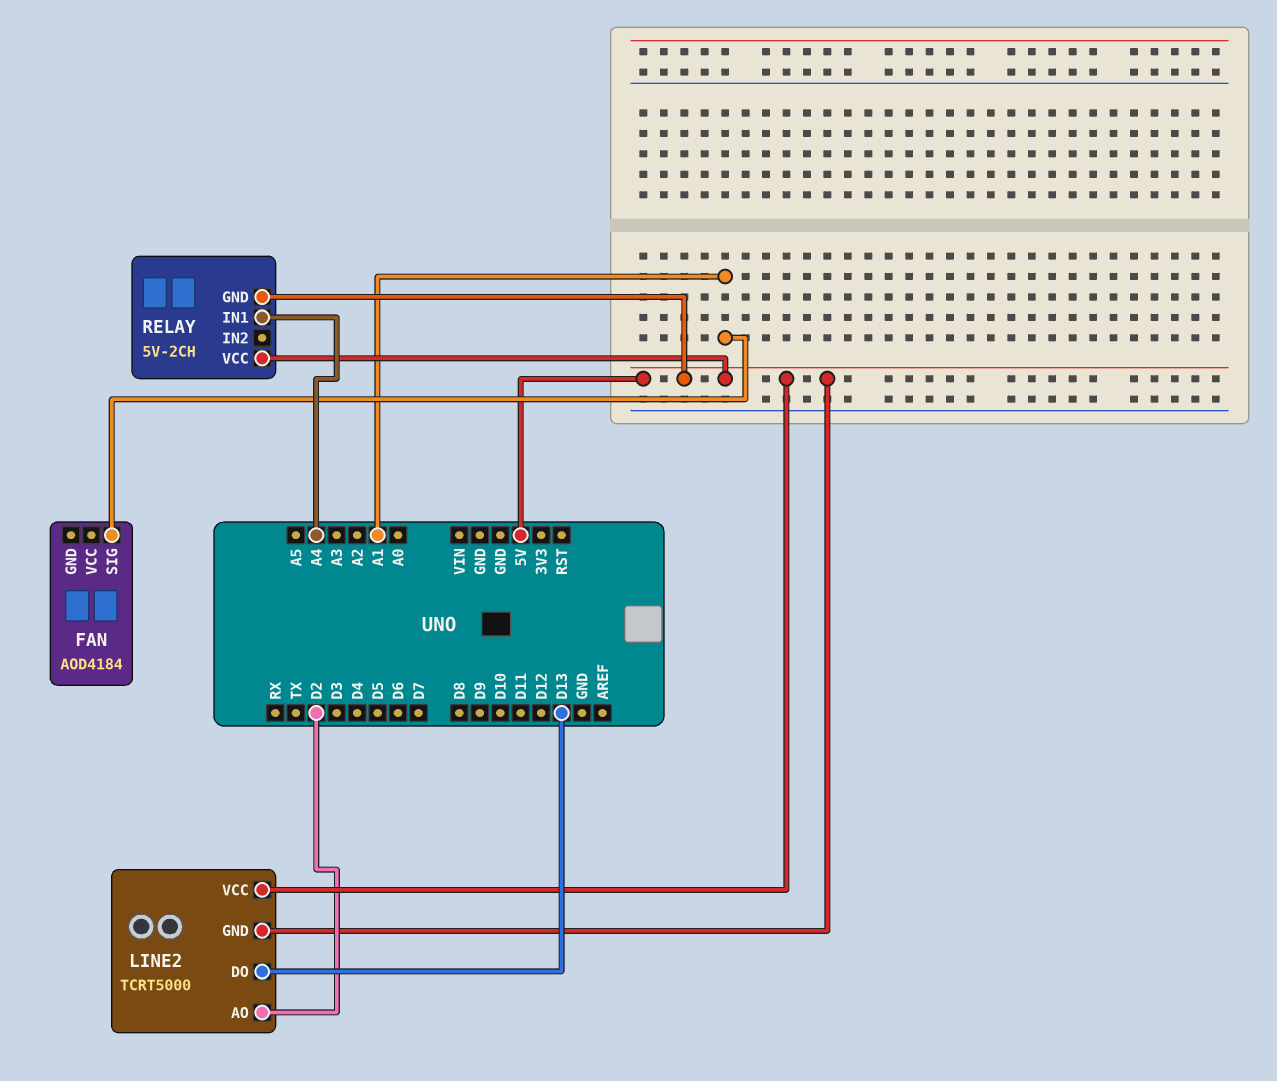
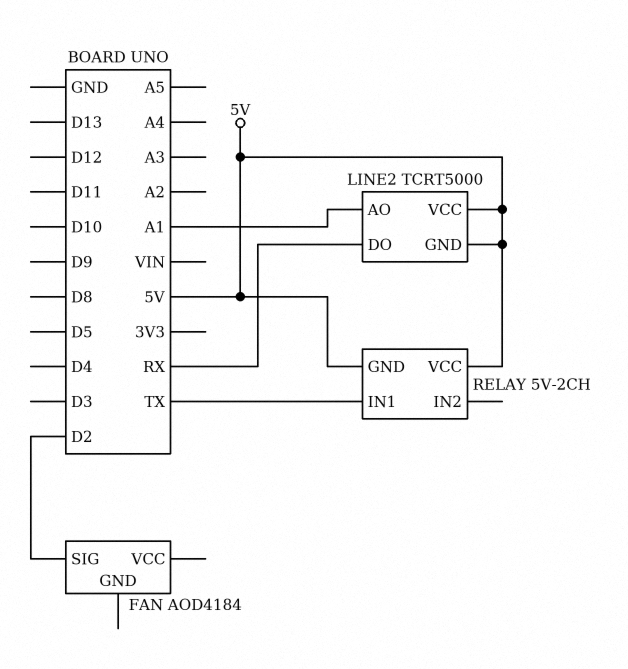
FAN pin SIG: A1 -> D2
LINE2 pin AO: D2 -> A1
LINE2 pin DO: D13 -> RX
RELAY pin IN1: A4 -> TX

